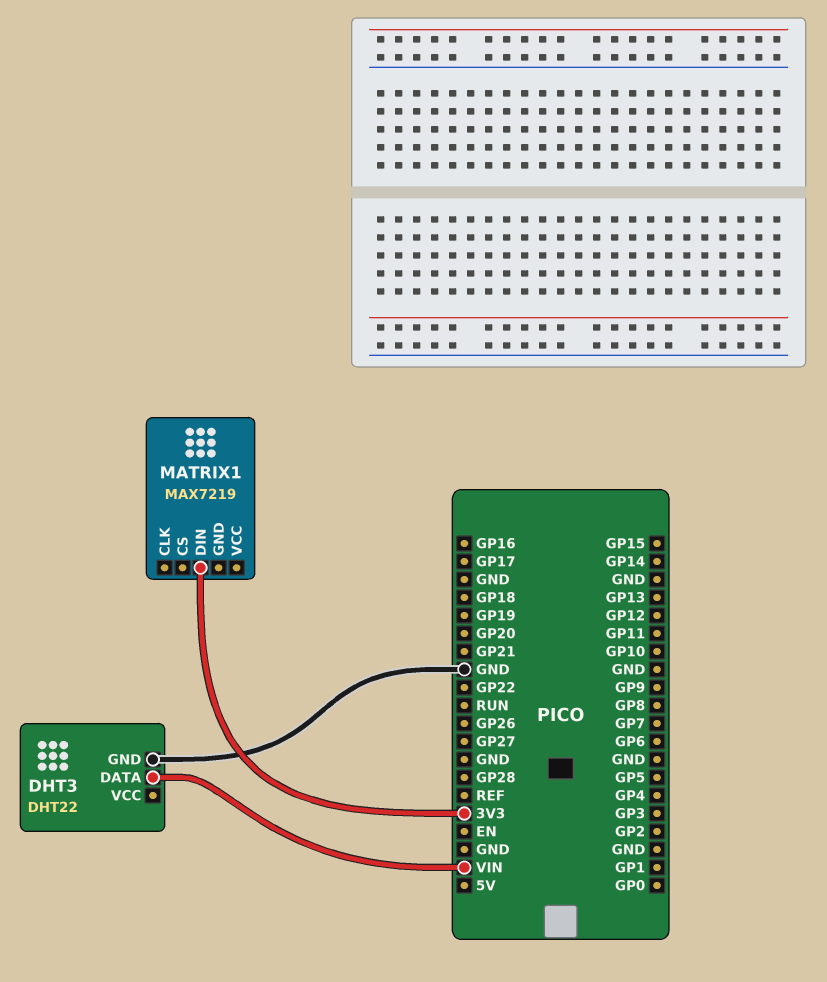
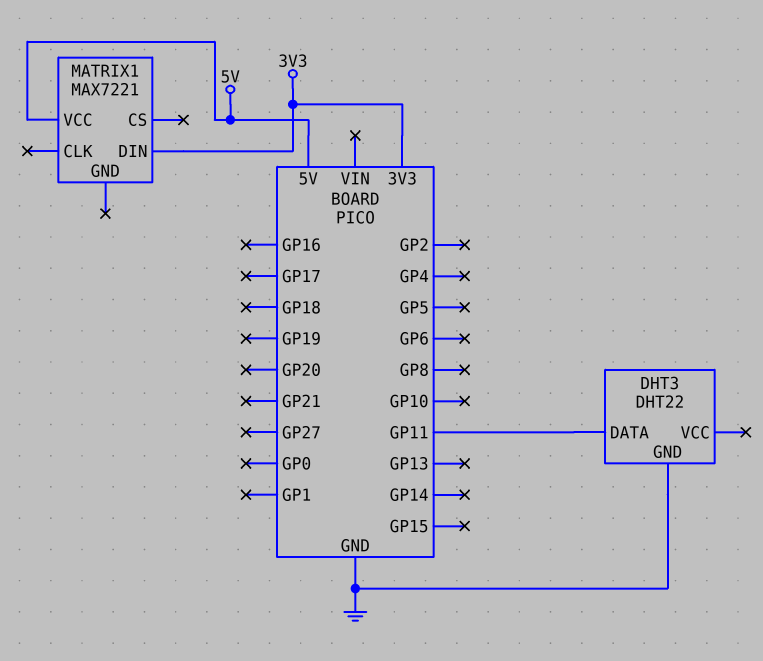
DHT3 pin DATA: VIN -> GP11
MATRIX1: MAX7219 -> MAX7221
MATRIX1 pin VCC: none -> 5V

